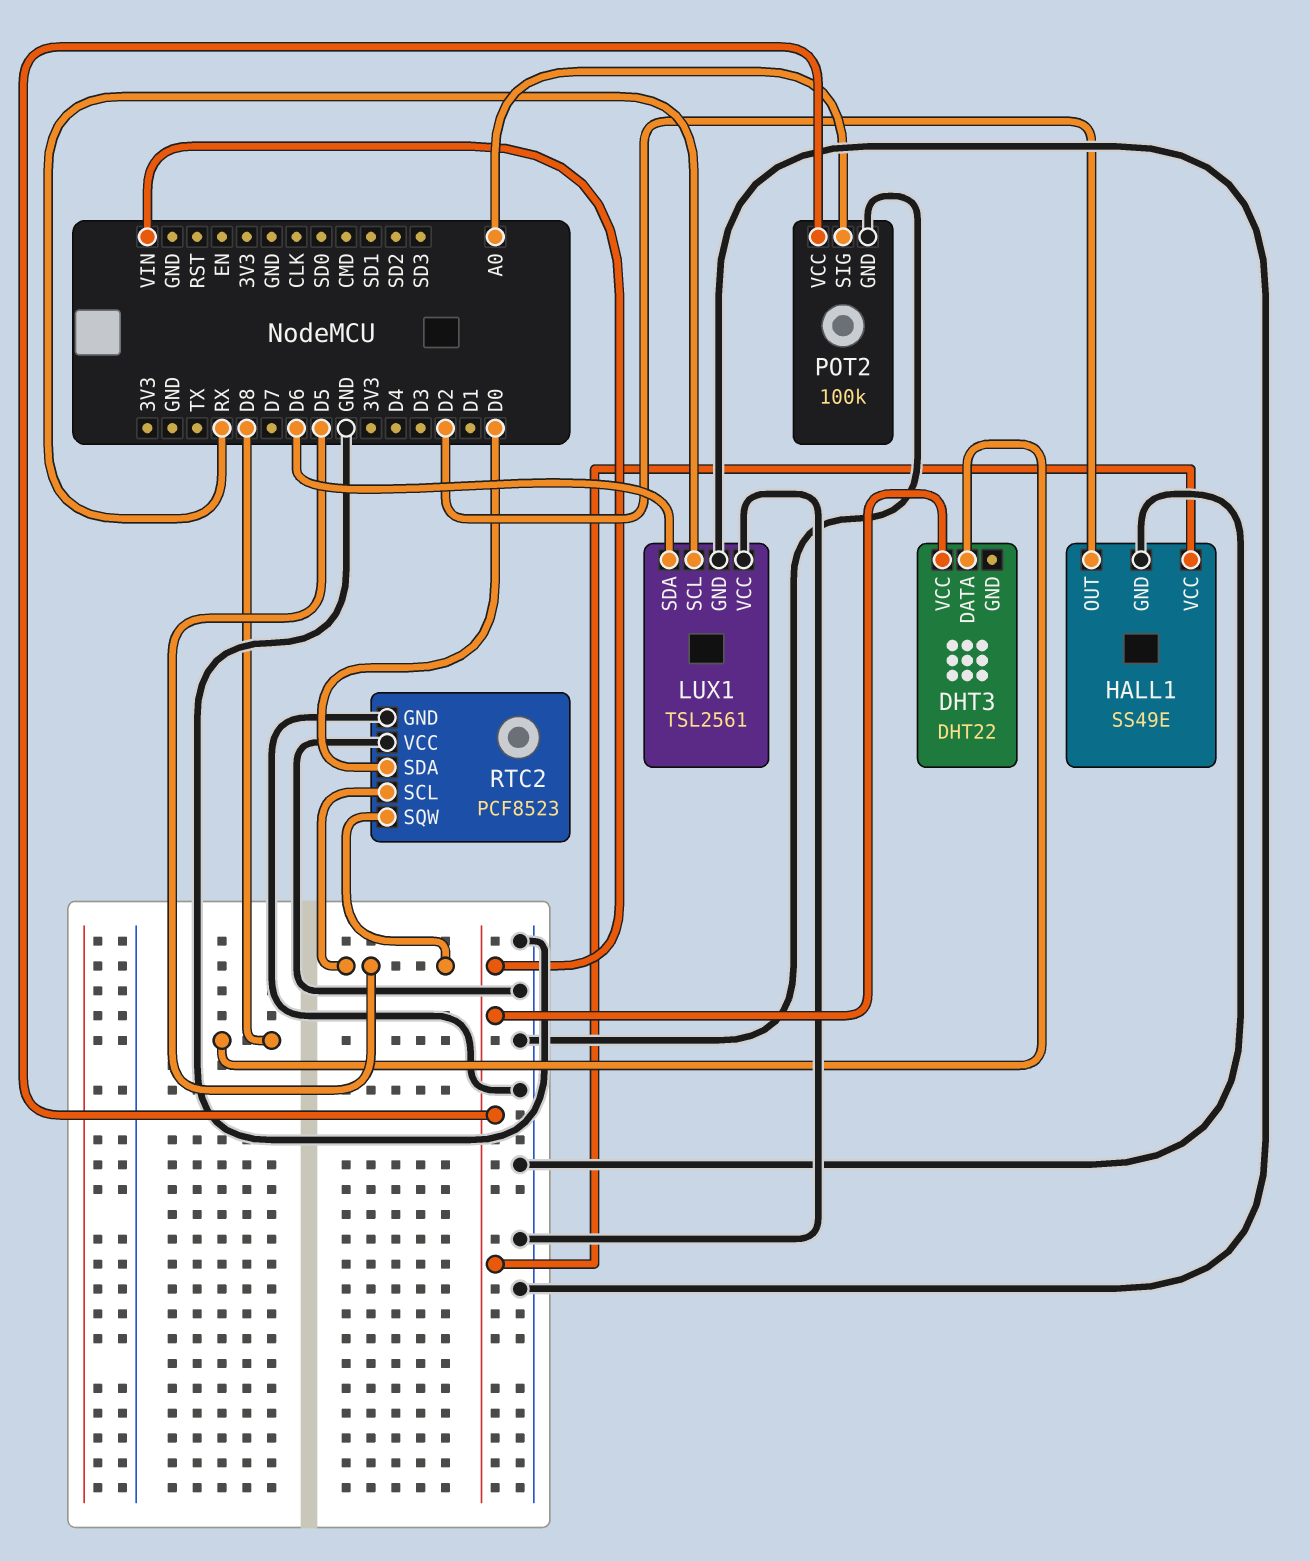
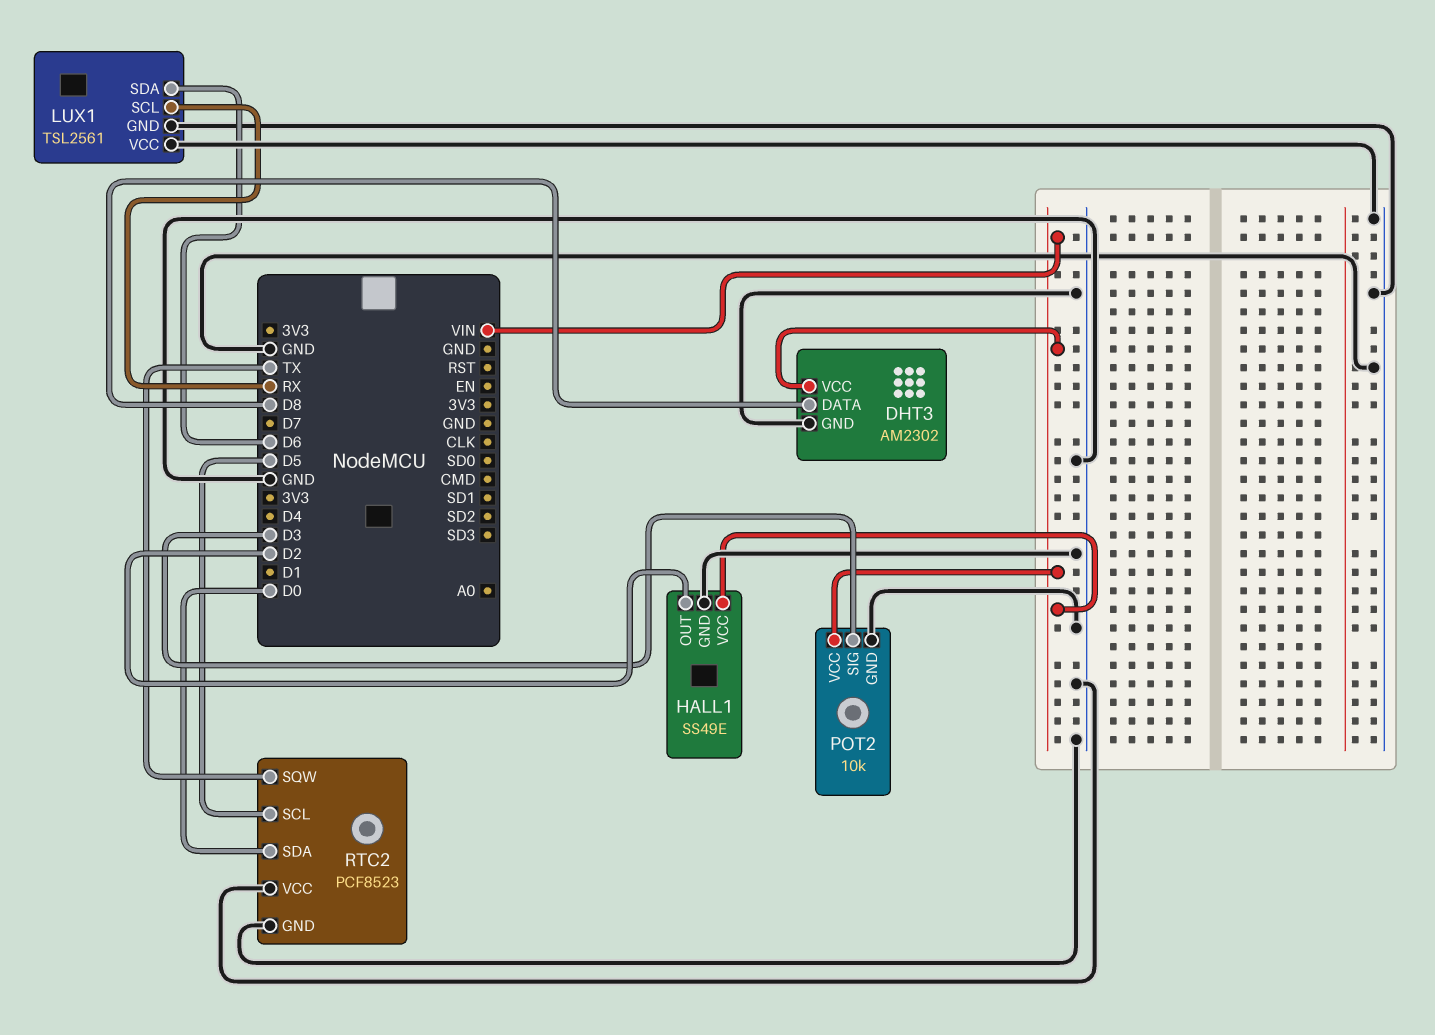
DHT3: DHT22 -> AM2302
DHT3 pin GND: none -> GND
POT2: 100k -> 10k
POT2 pin SIG: A0 -> D3
RTC2 pin SQW: D5 -> TX

